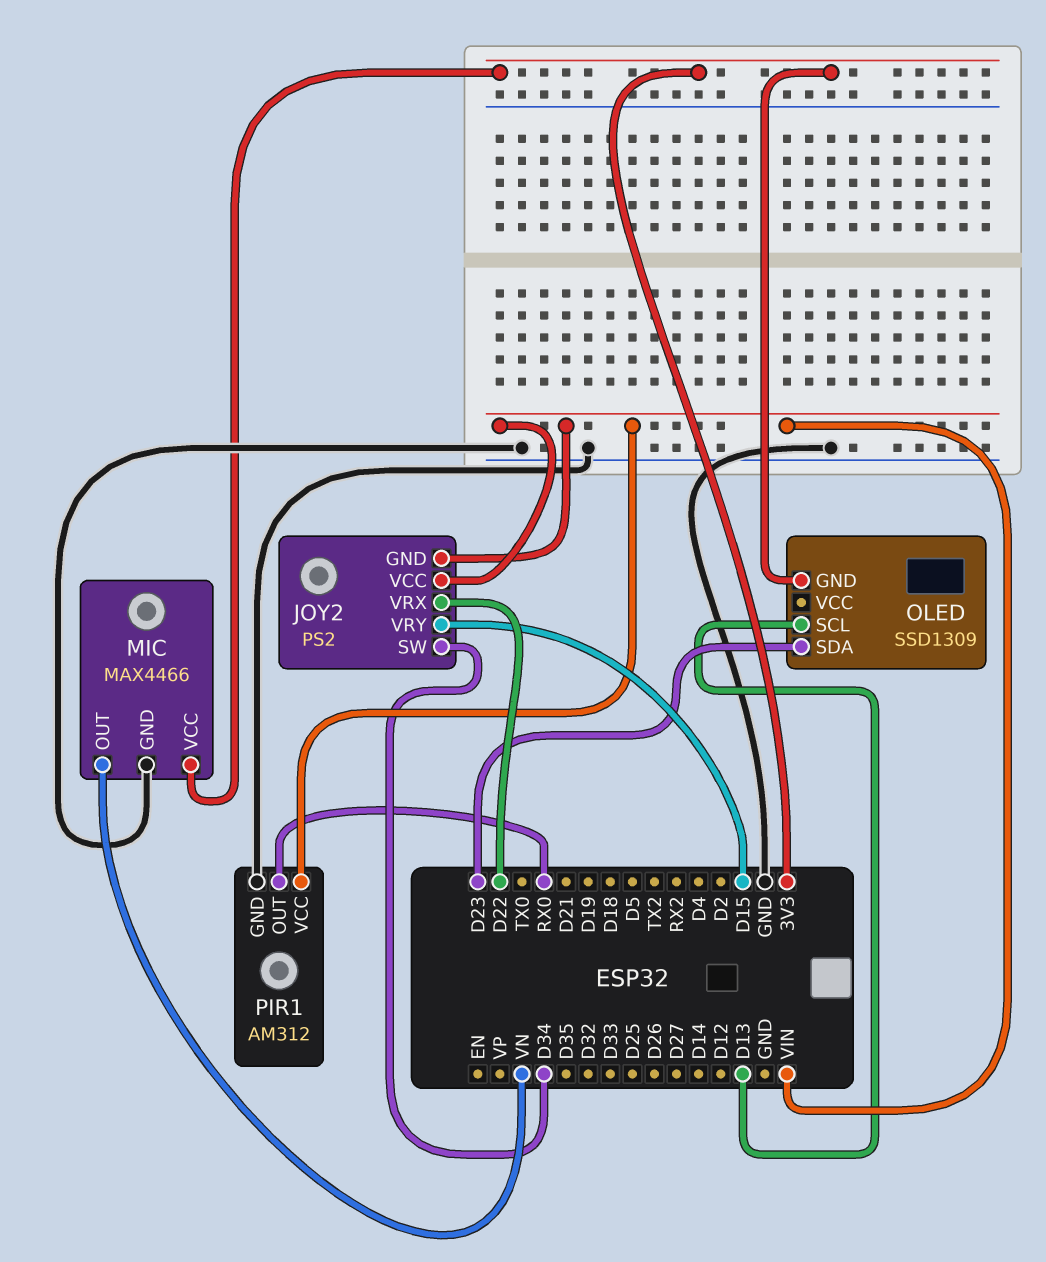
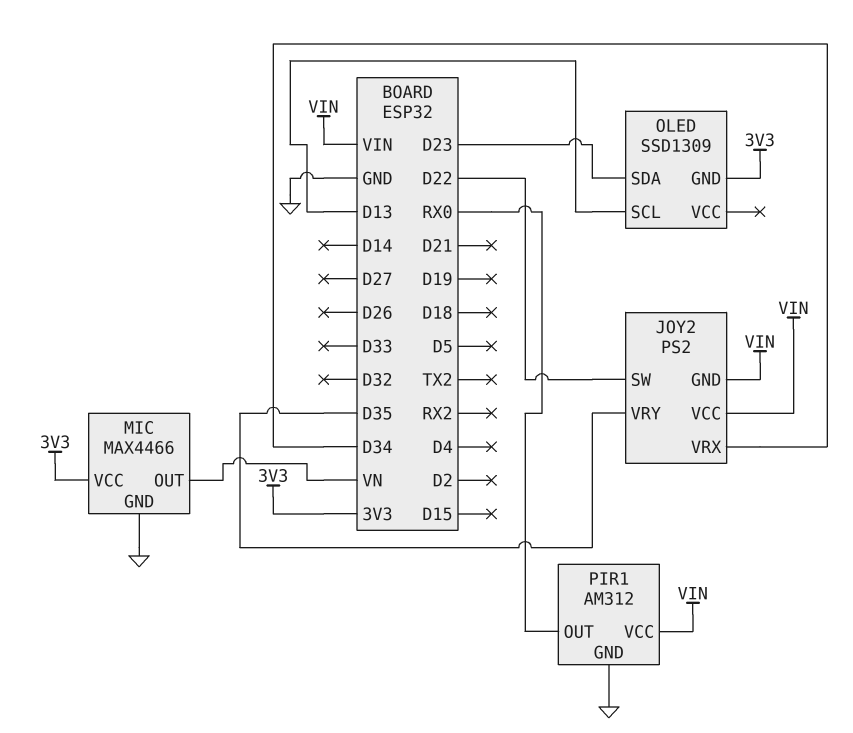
JOY2 pin SW: D34 -> D22
JOY2 pin VRX: D22 -> D34
JOY2 pin VRY: D15 -> D35

